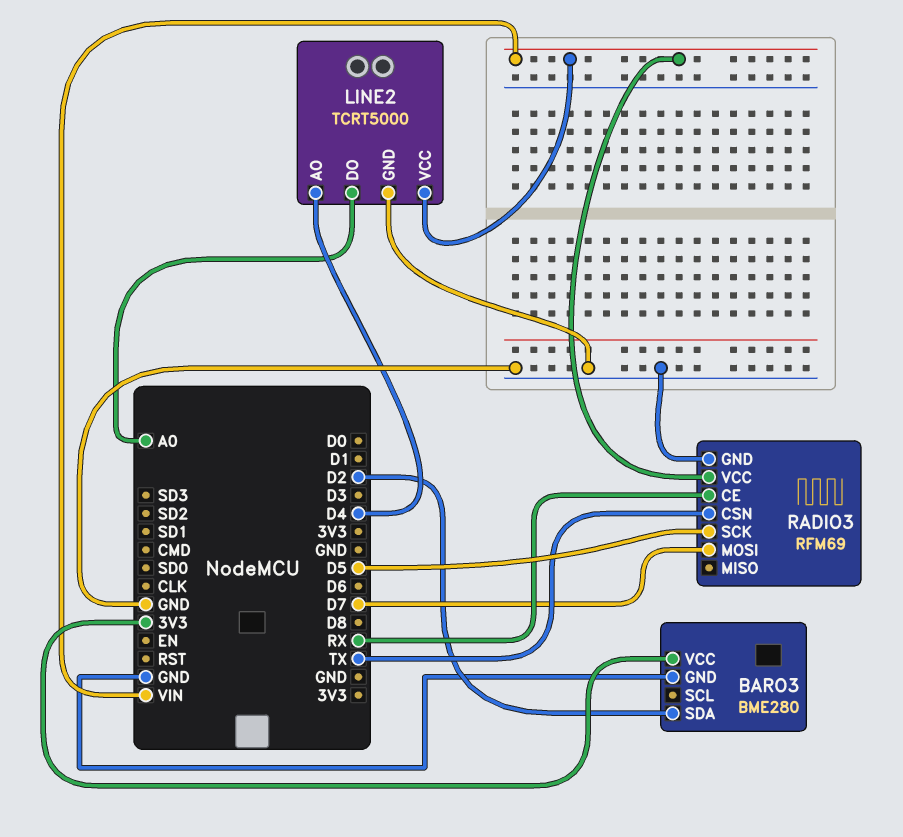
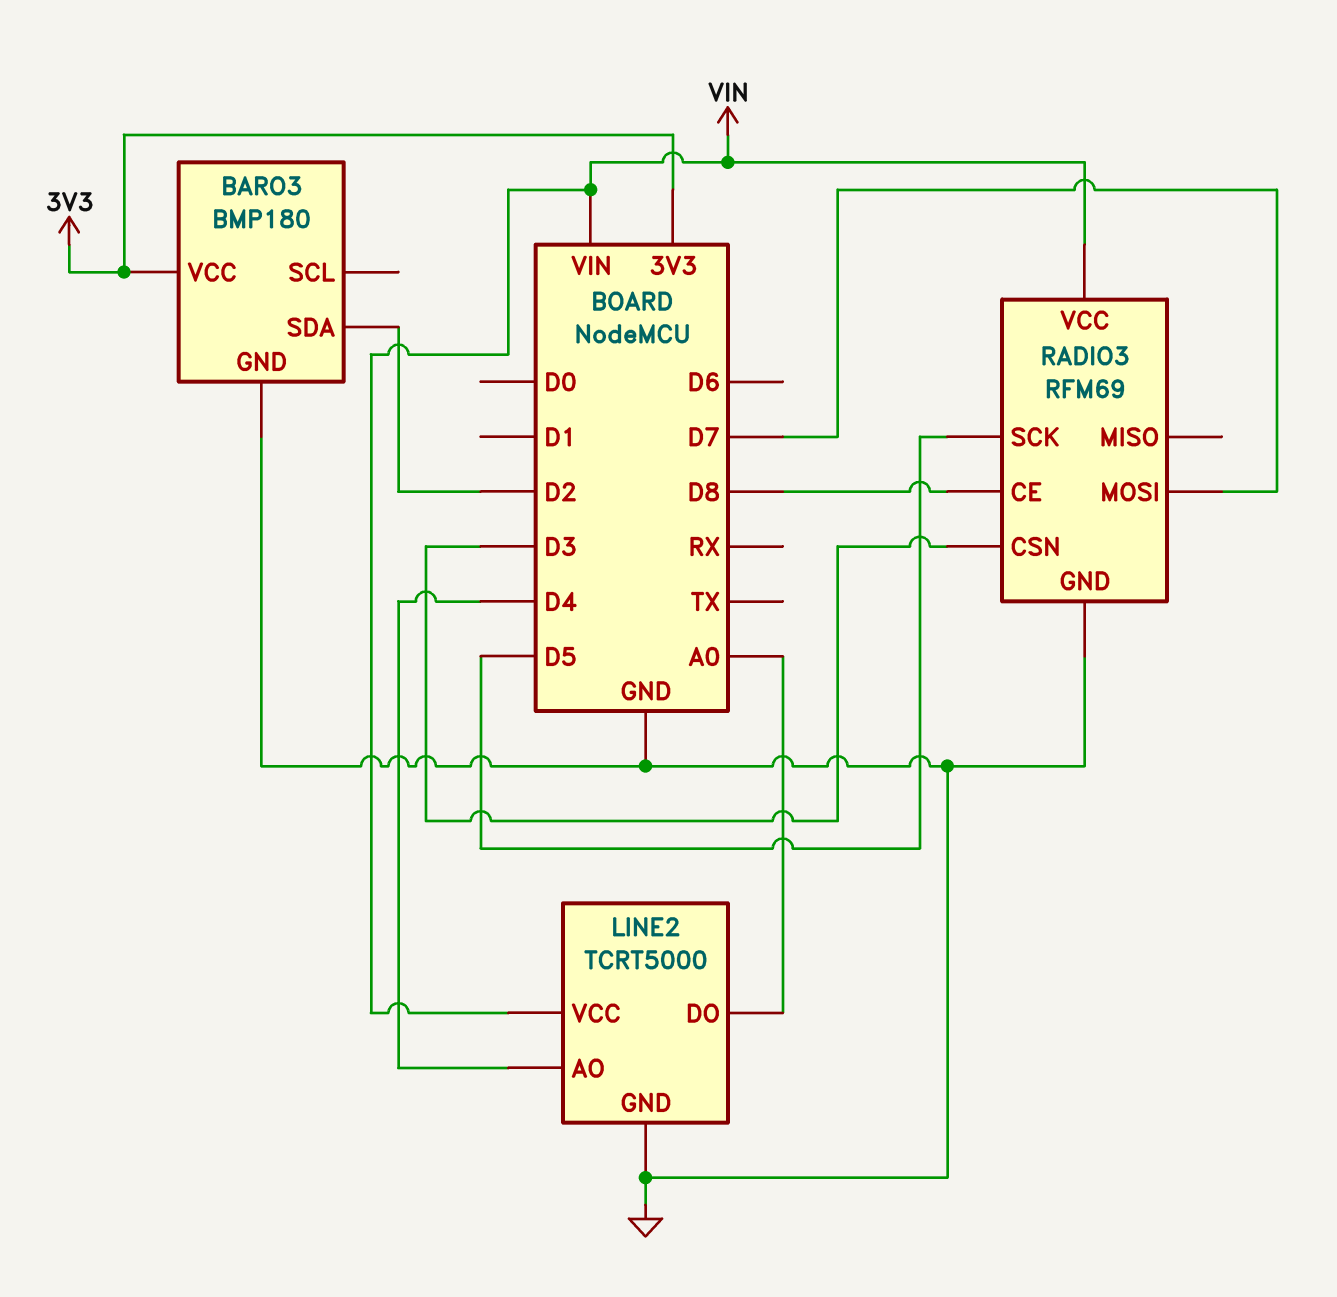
BARO3: BME280 -> BMP180
RADIO3 pin CE: RX -> D8
RADIO3 pin CSN: TX -> D3

